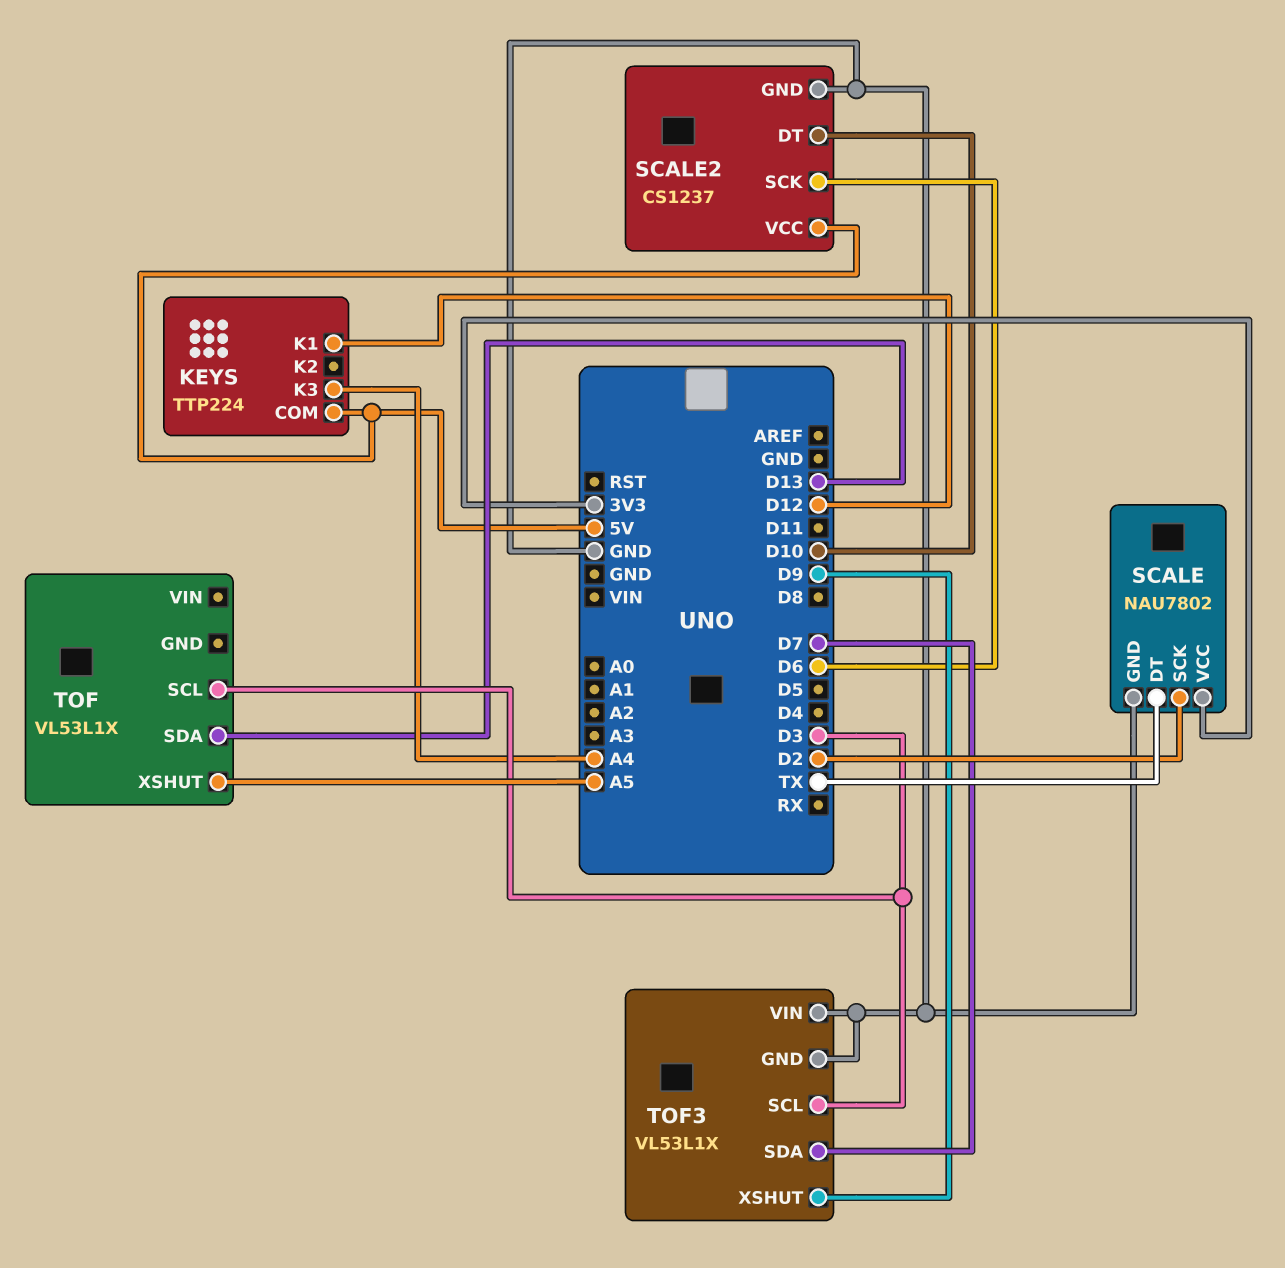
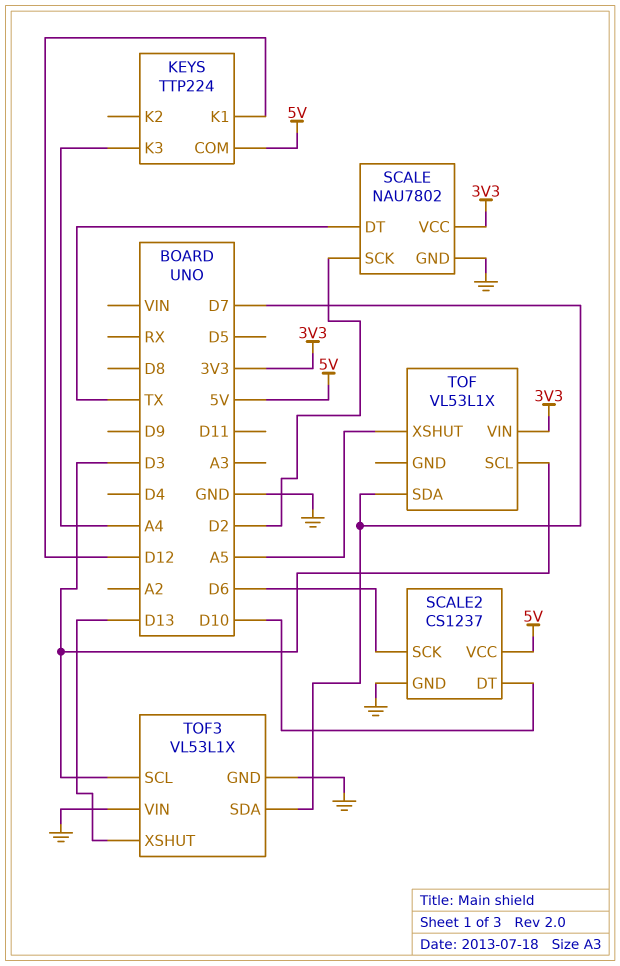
TOF pin SDA: D13 -> D7
TOF pin VIN: none -> 3V3
TOF3 pin XSHUT: D9 -> D13

